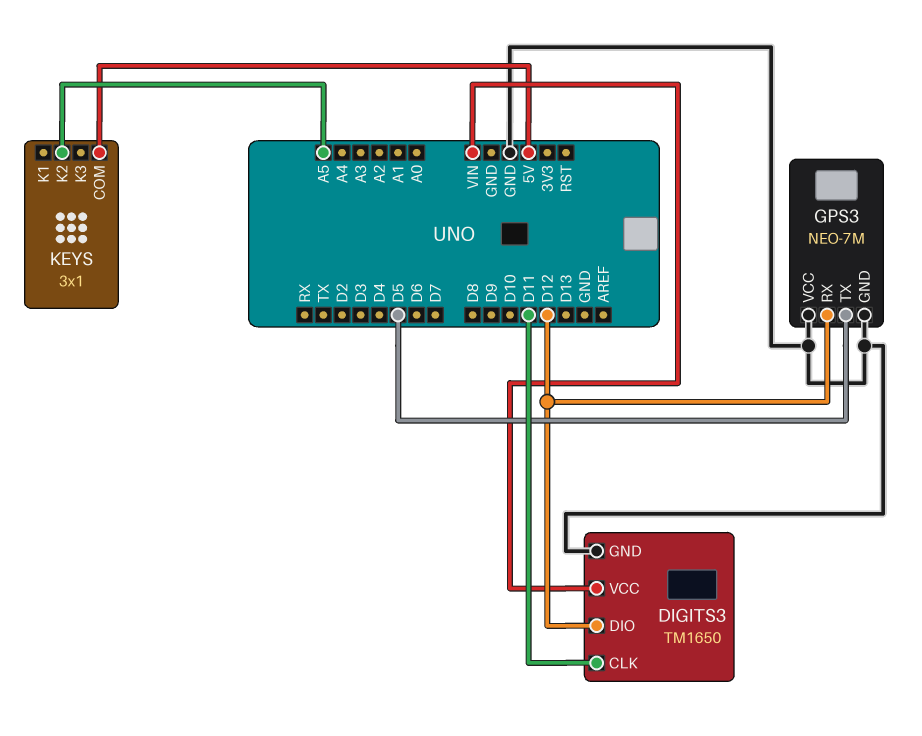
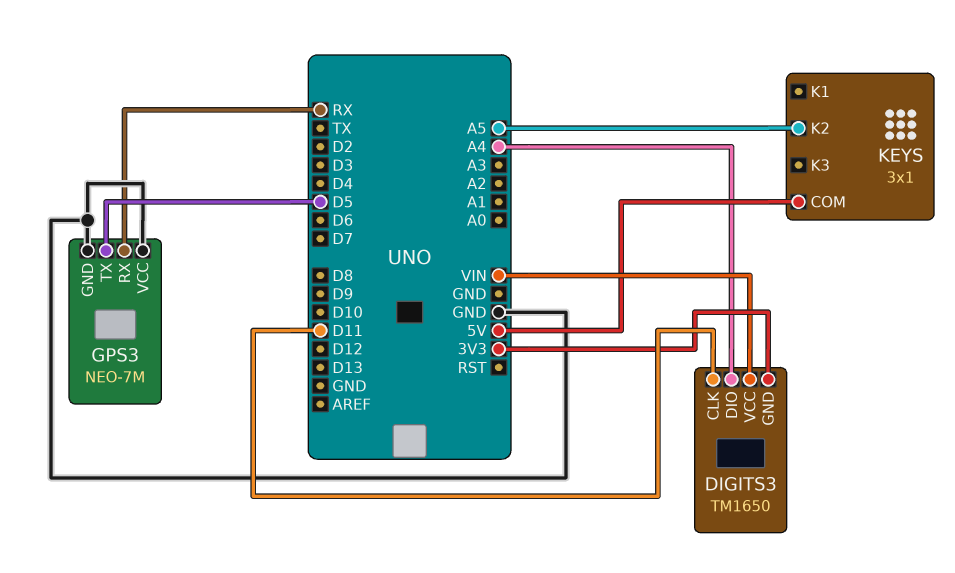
DIGITS3 pin DIO: D12 -> A4
DIGITS3 pin GND: GND -> 3V3
GPS3 pin RX: D12 -> RX

